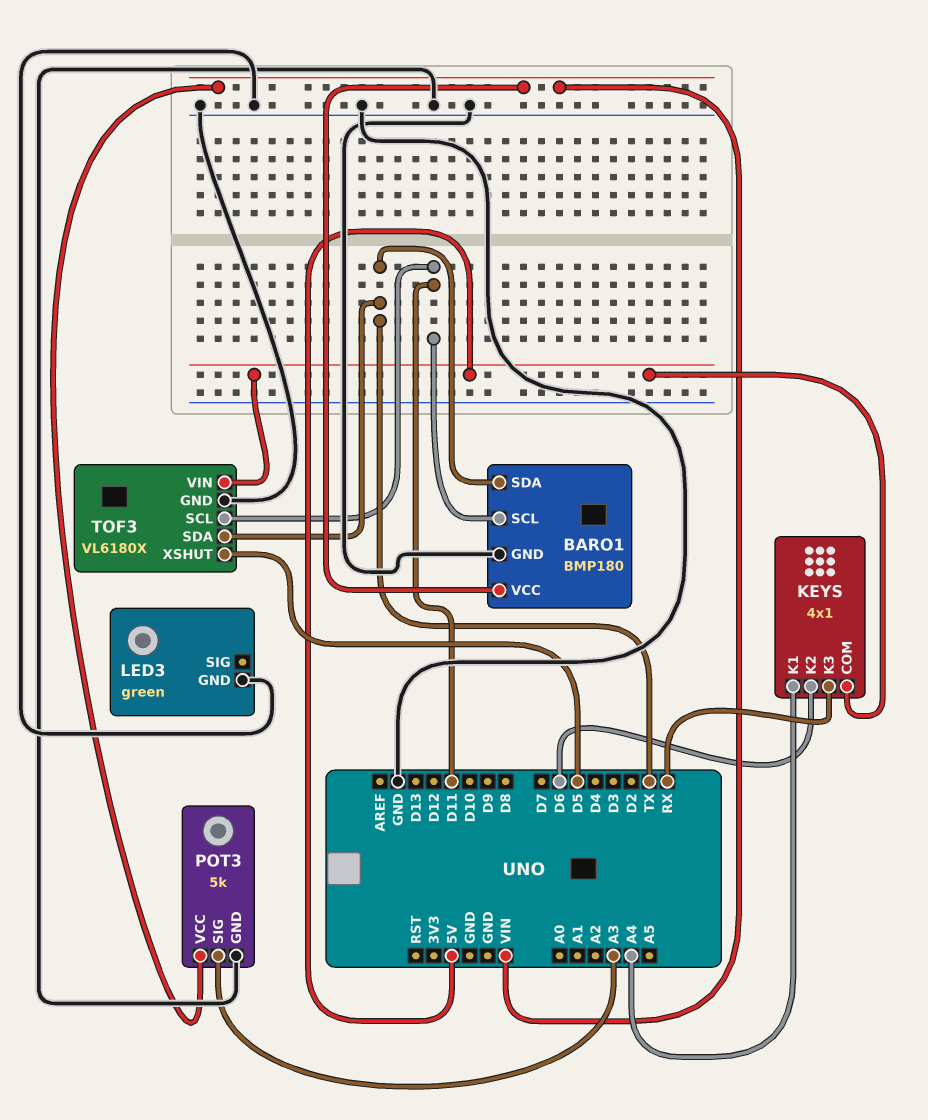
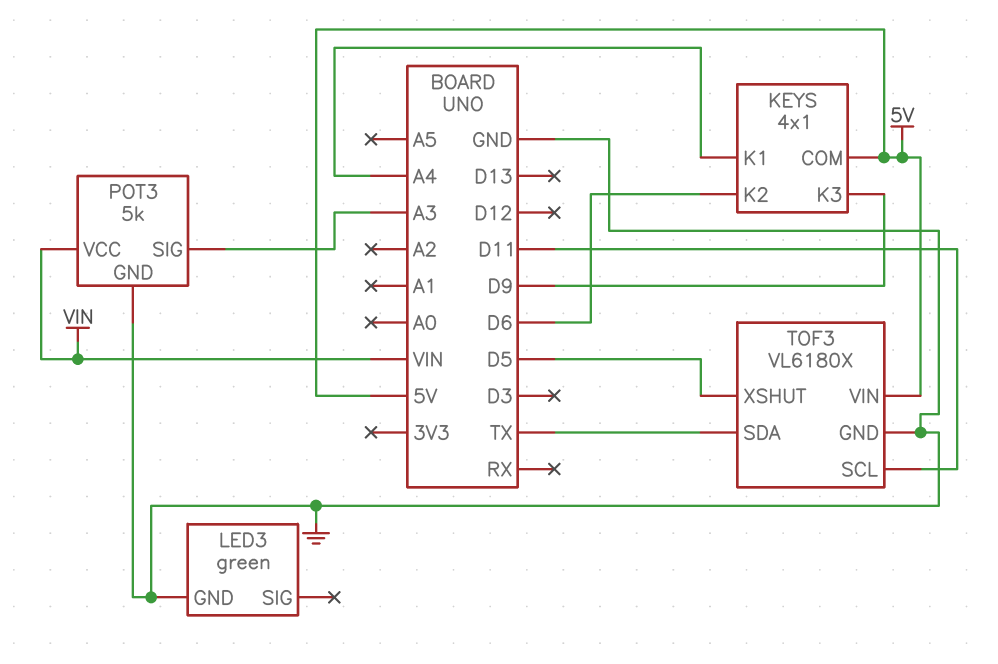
BARO1: BMP180 -> none
BARO1 pin GND: GND -> none
BARO1 pin SCL: D11 -> none
BARO1 pin SDA: TX -> none
BARO1 pin VCC: VIN -> none
KEYS pin K3: RX -> D9

